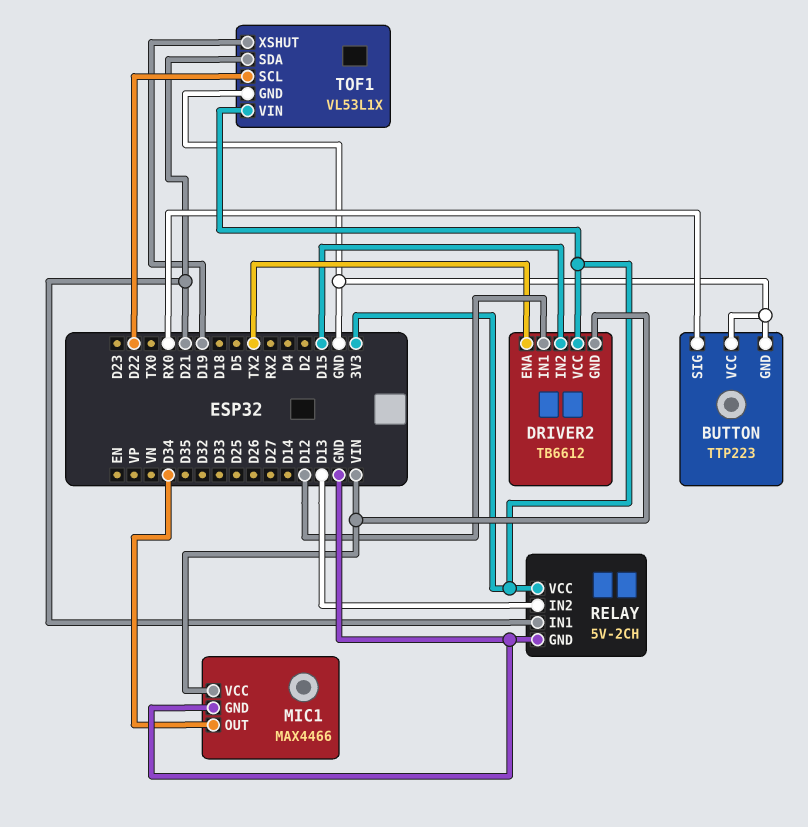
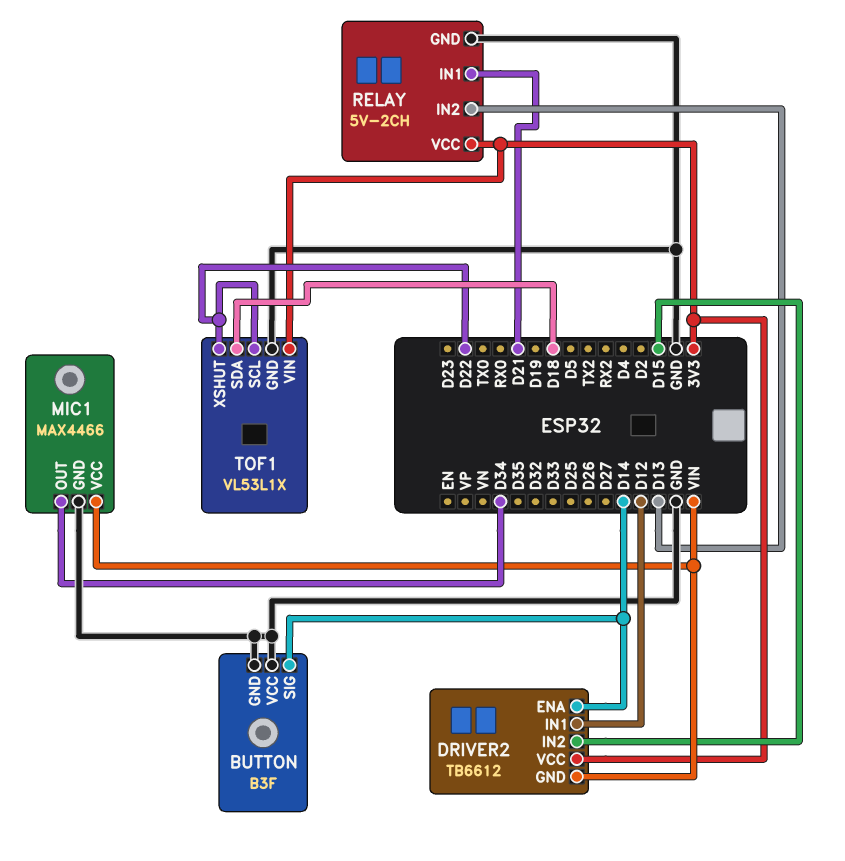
BUTTON: TTP223 -> B3F
BUTTON pin SIG: RX0 -> D14
DRIVER2 pin ENA: TX2 -> D14
TOF1 pin SDA: D21 -> D18
TOF1 pin XSHUT: D19 -> D22

